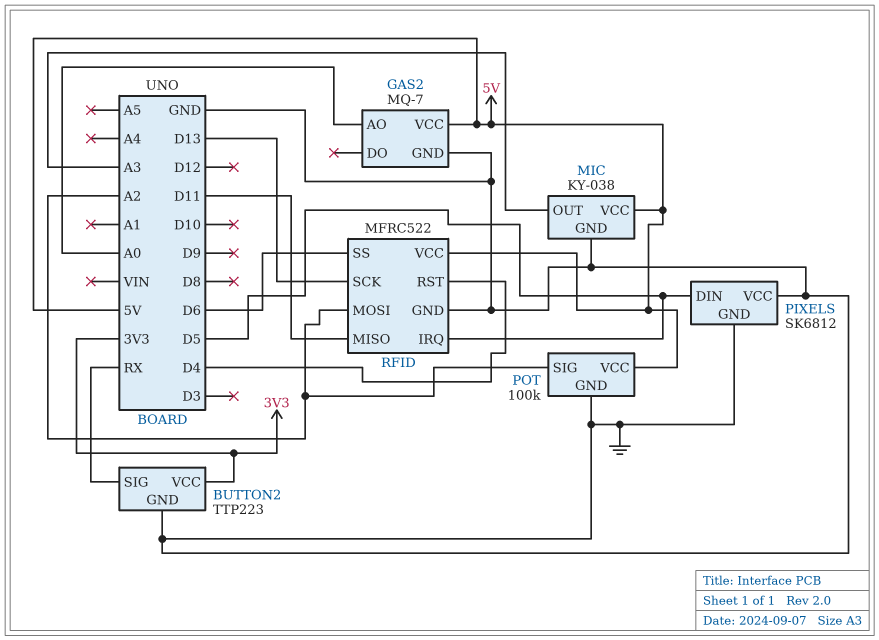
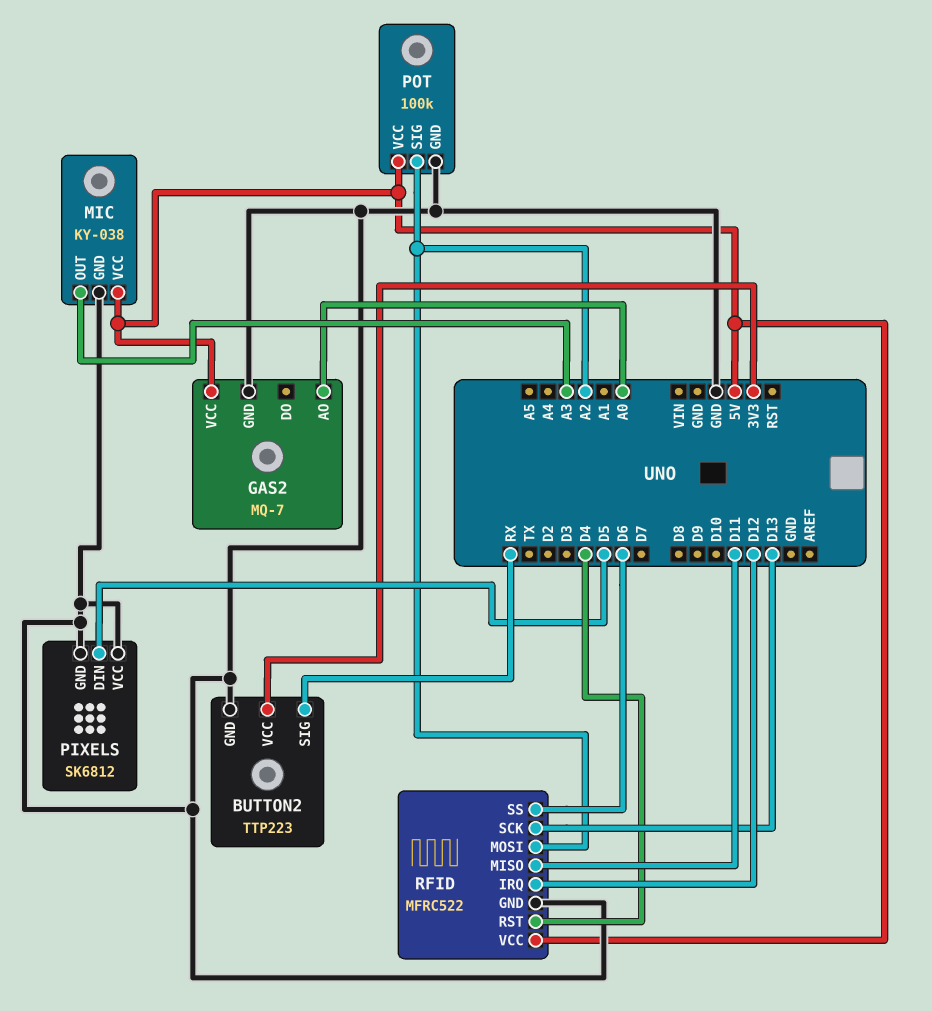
RFID pin IRQ: D5 -> D12

